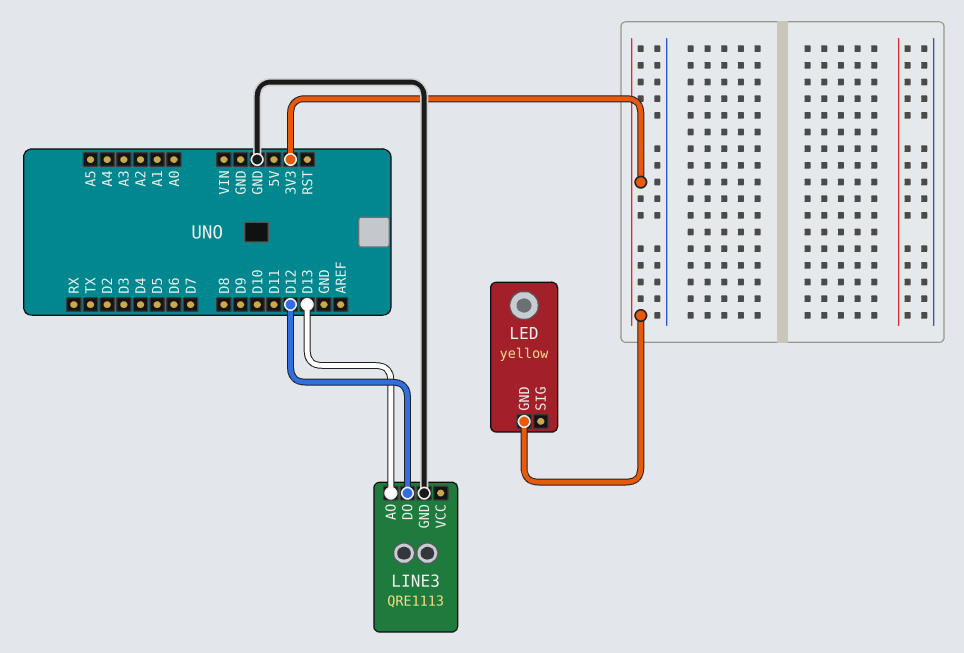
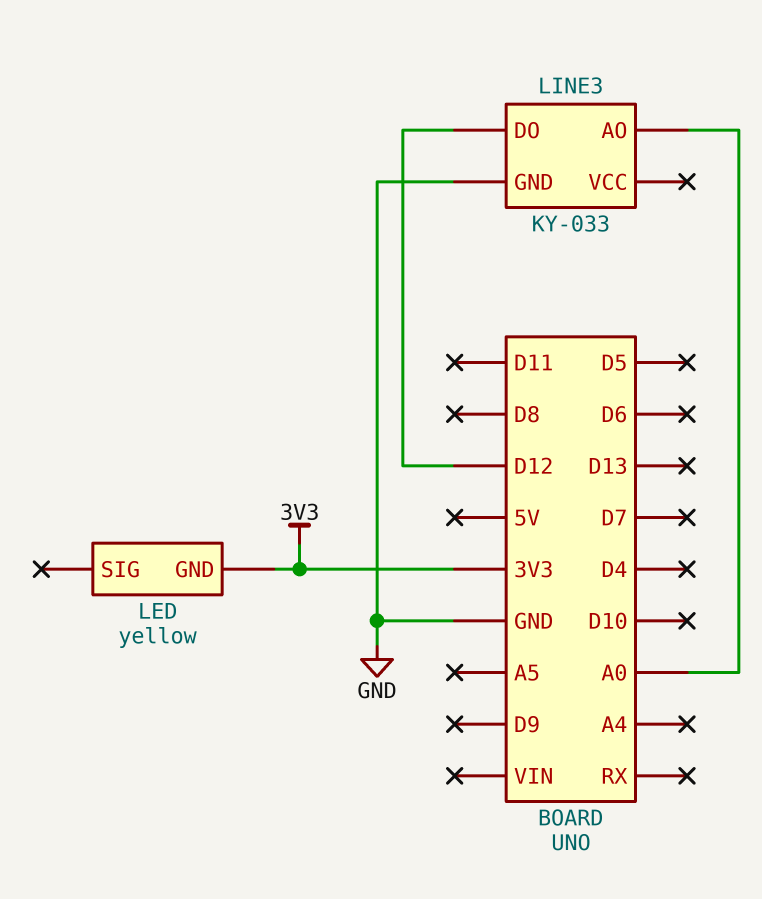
LINE3: QRE1113 -> KY-033
LINE3 pin AO: D13 -> A0

